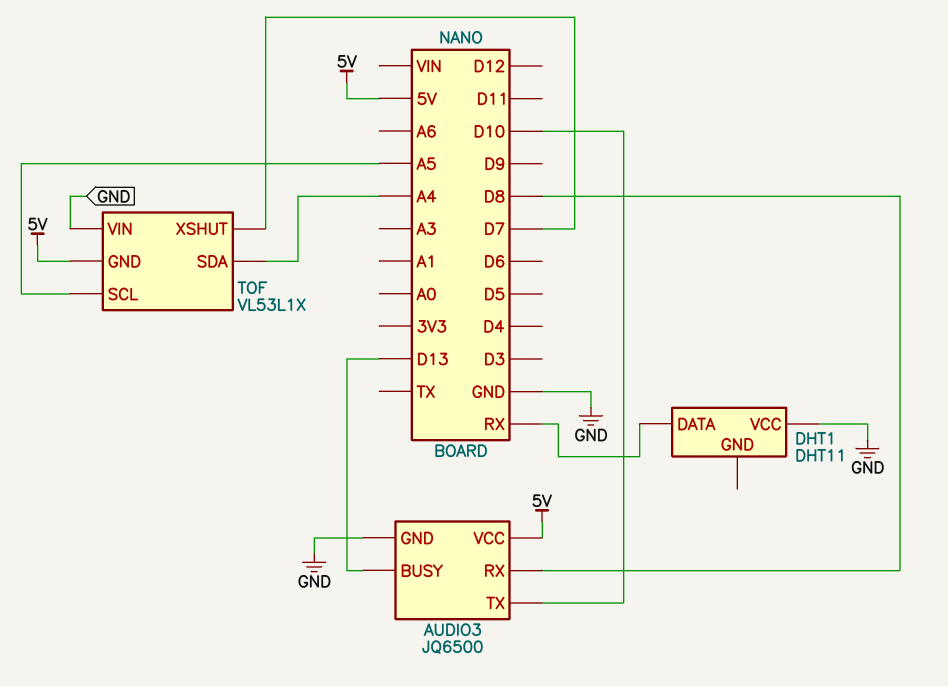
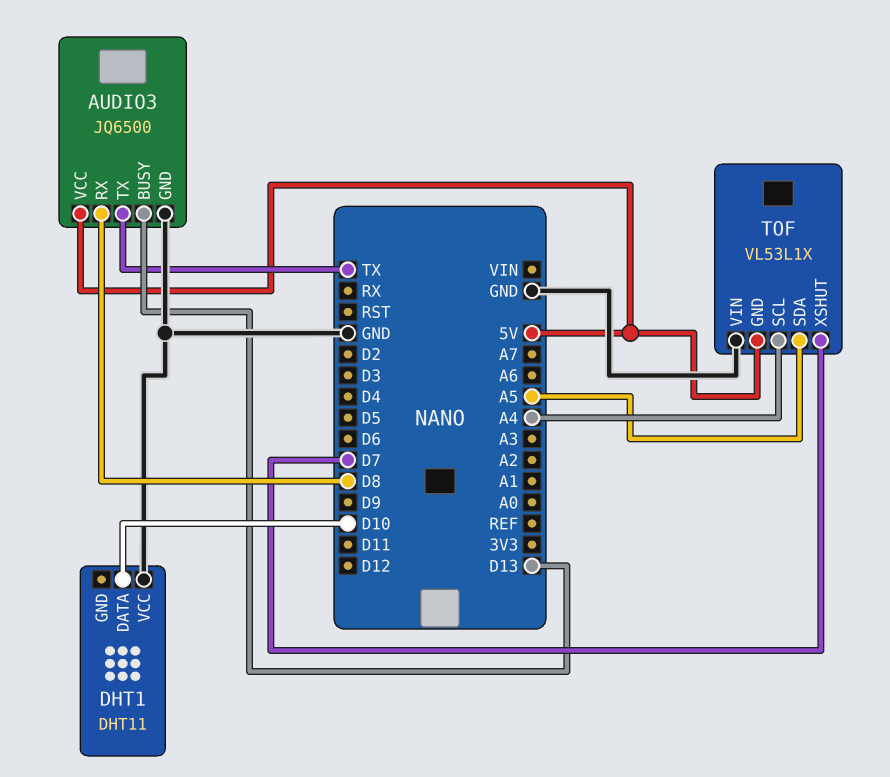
AUDIO3 pin TX: D10 -> TX
DHT1 pin DATA: RX -> D10
TOF pin SCL: A5 -> A4
TOF pin SDA: A4 -> A5

